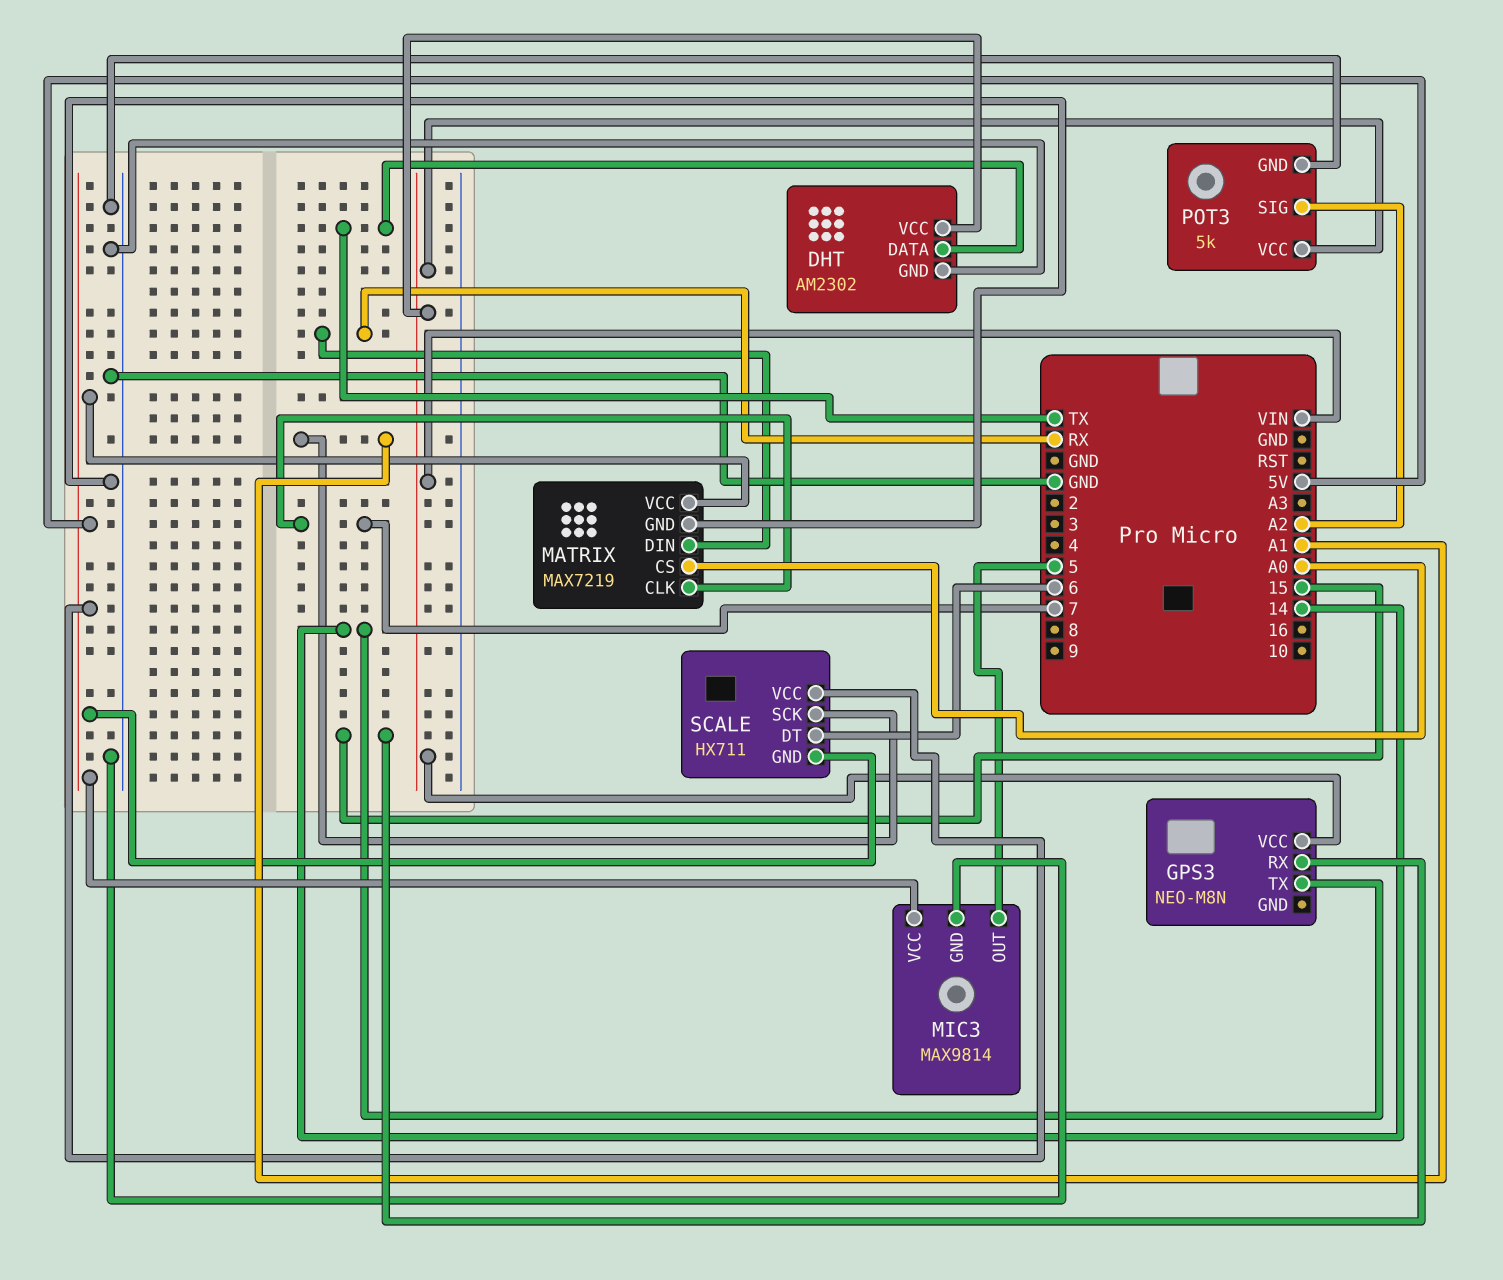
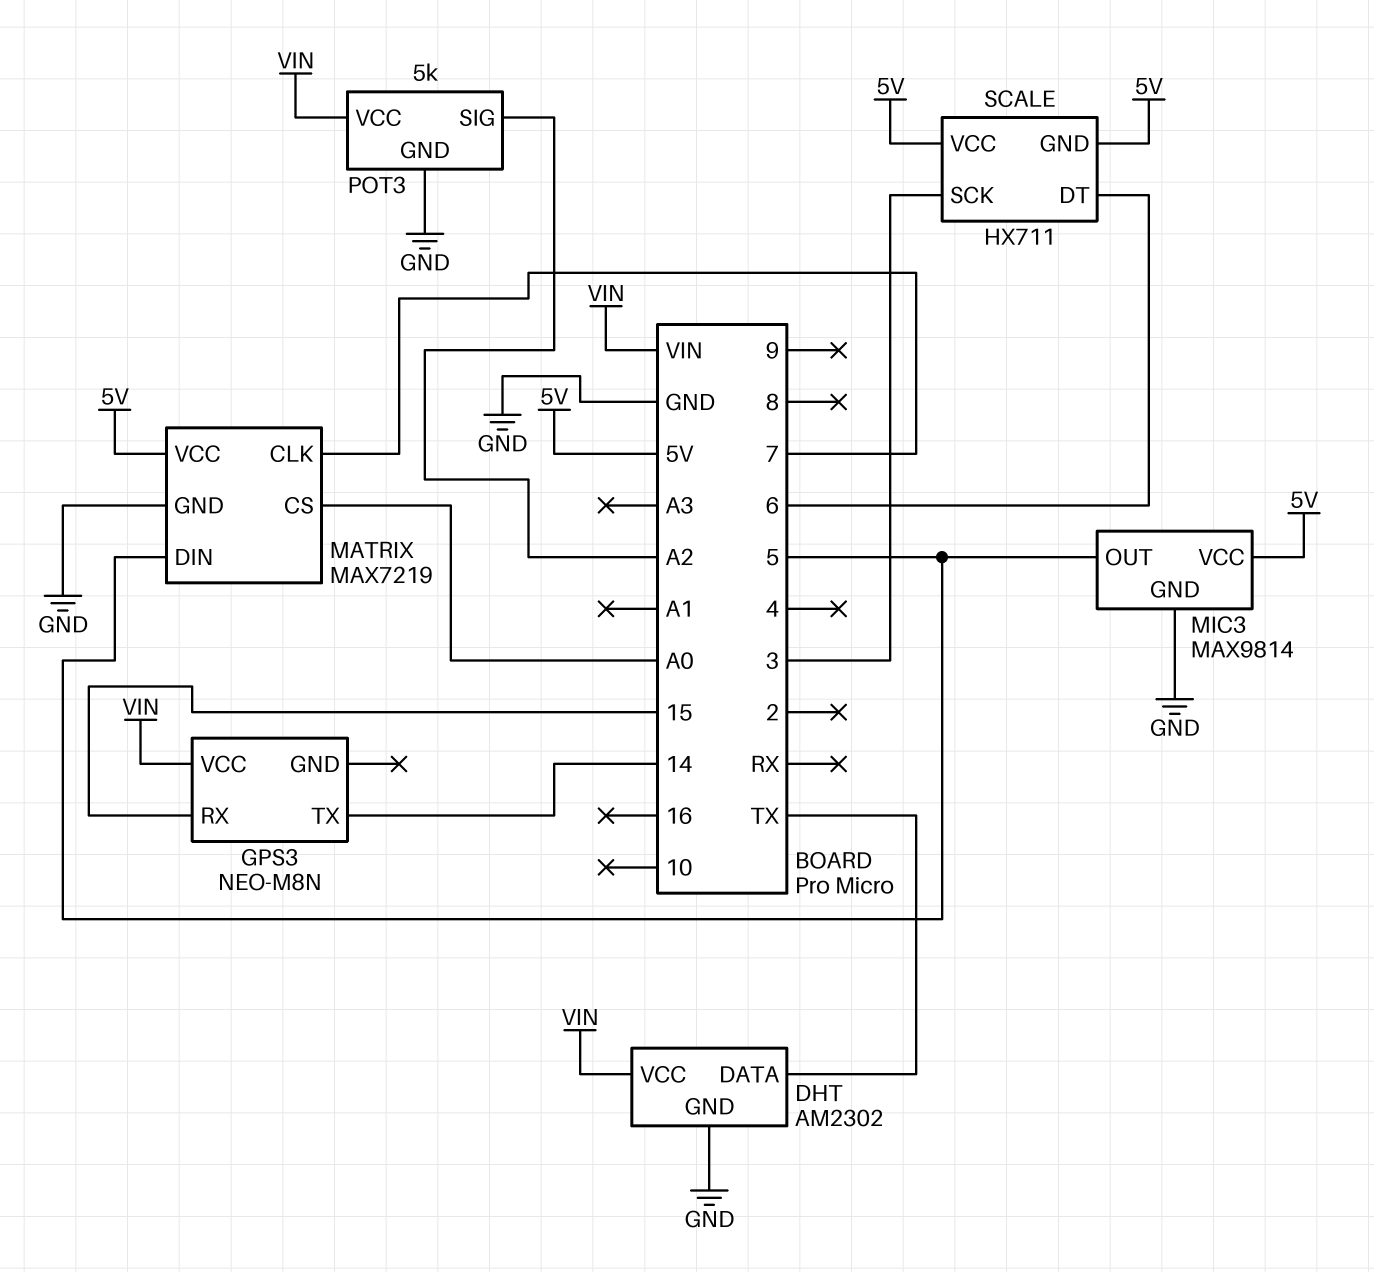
MATRIX pin DIN: RX -> 5
SCALE pin SCK: A1 -> 3

